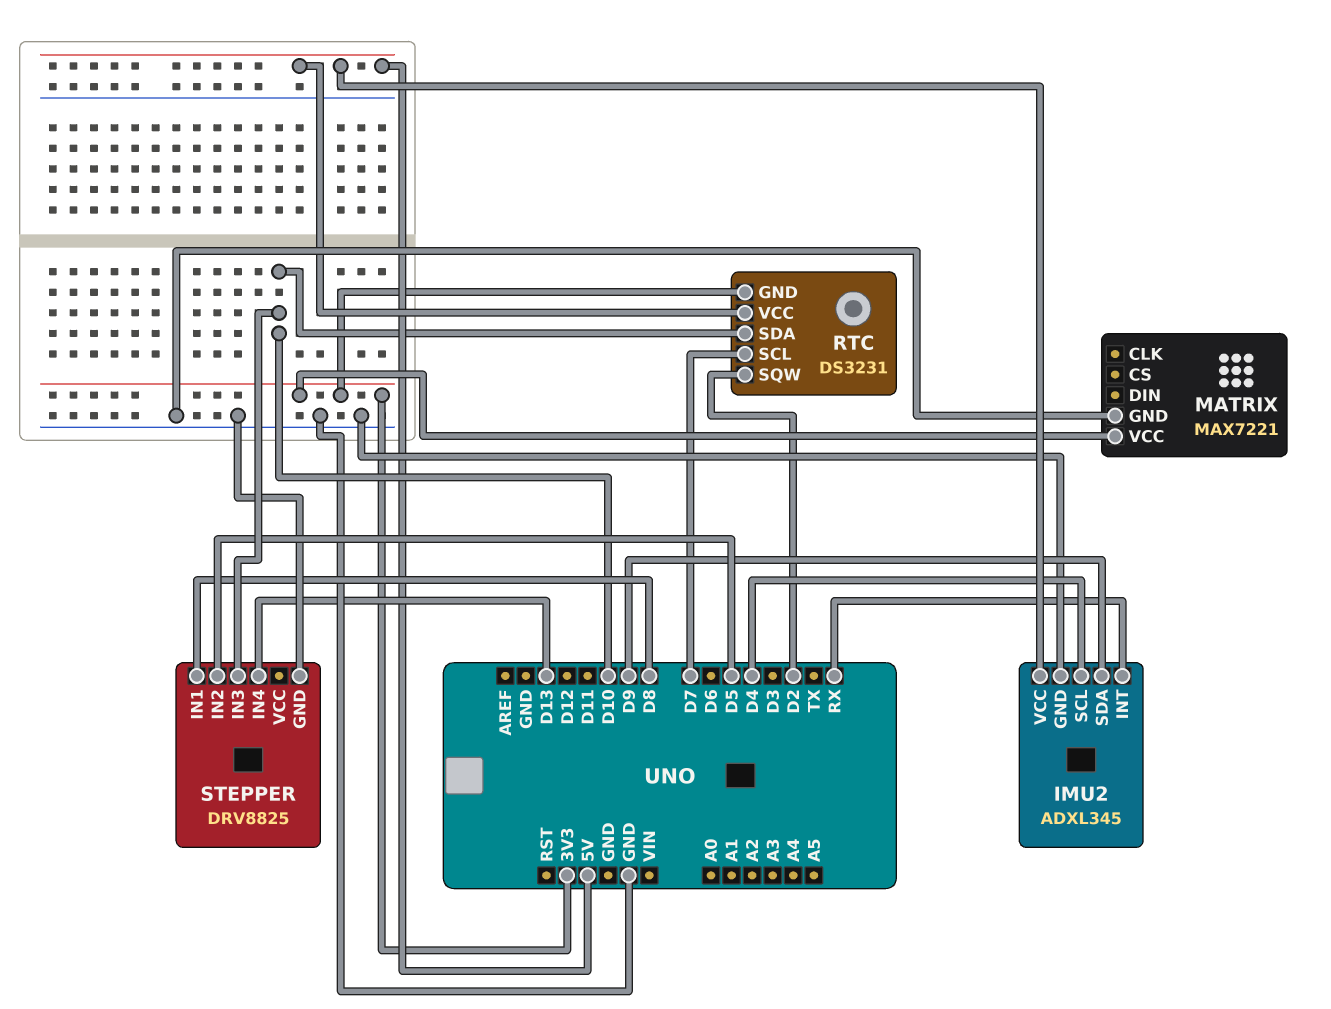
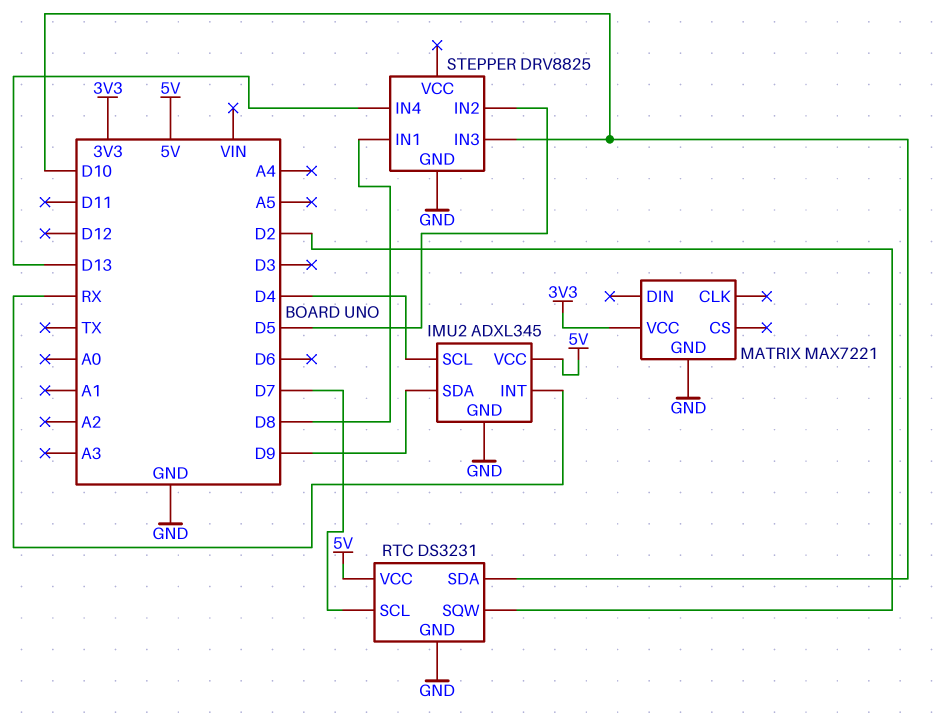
RTC pin GND: 3V3 -> GND

